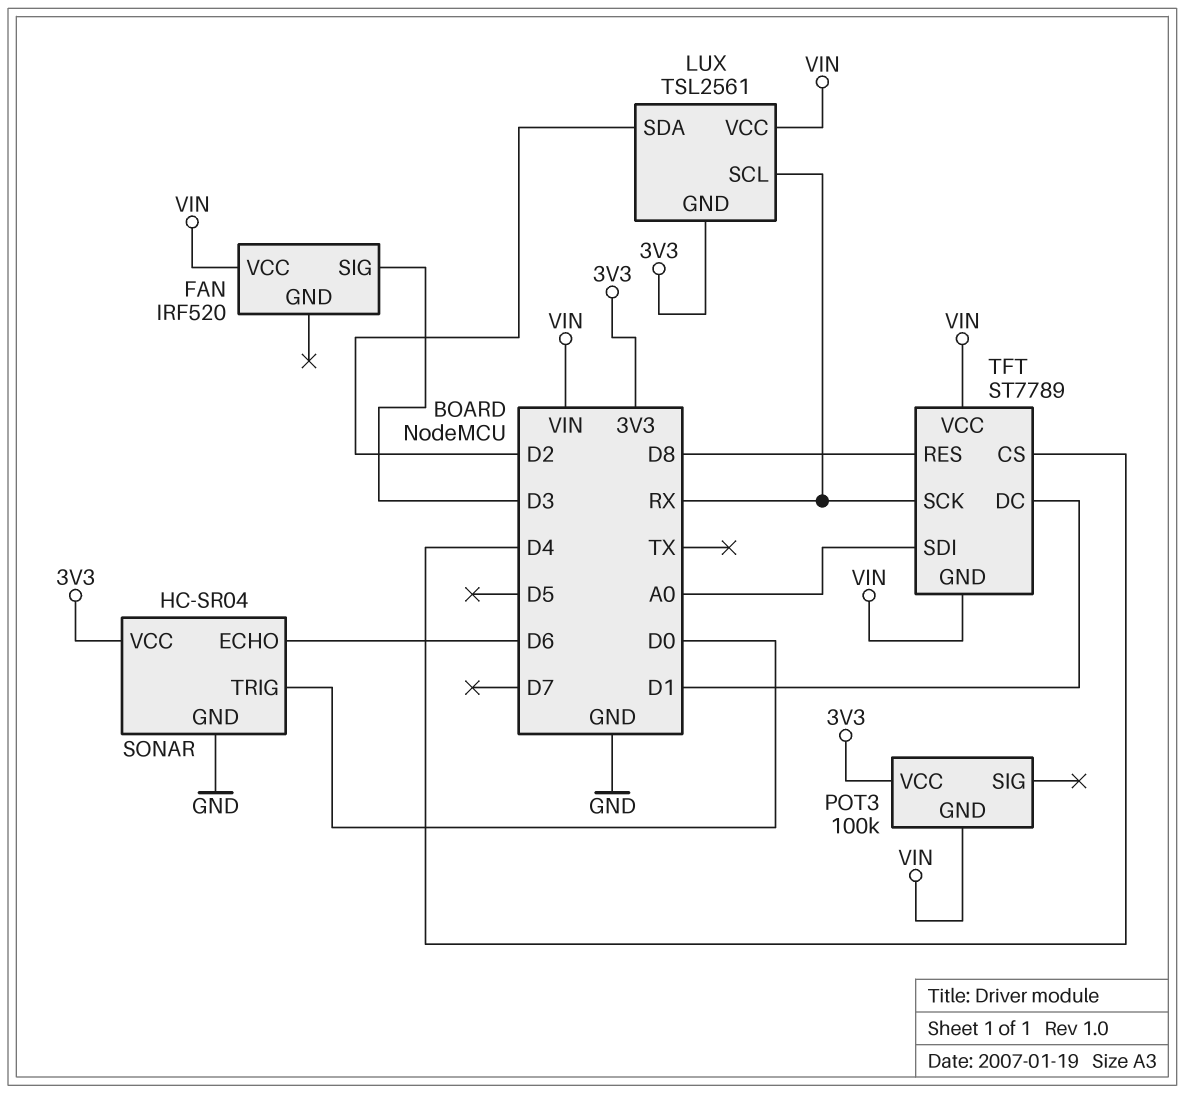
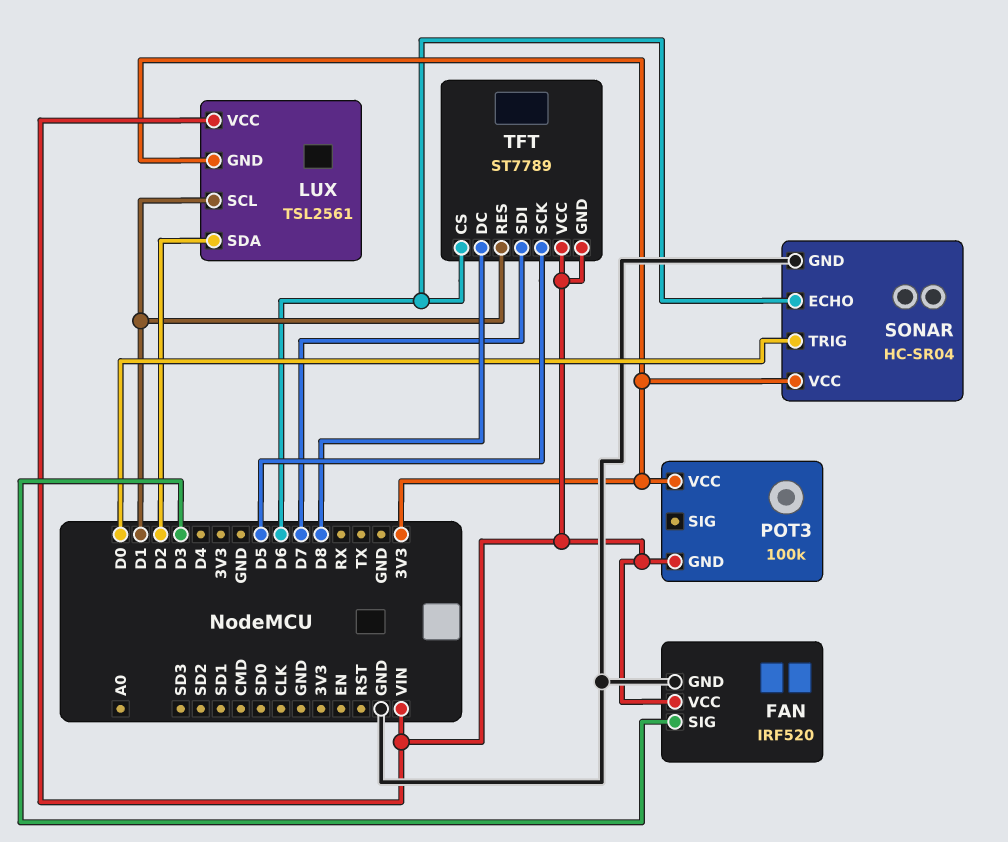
FAN pin GND: none -> GND
LUX pin SCL: RX -> D1
TFT pin CS: D4 -> D6
TFT pin DC: D1 -> D8
TFT pin RES: D8 -> D1
TFT pin SCK: RX -> D5
TFT pin SDI: A0 -> D7

